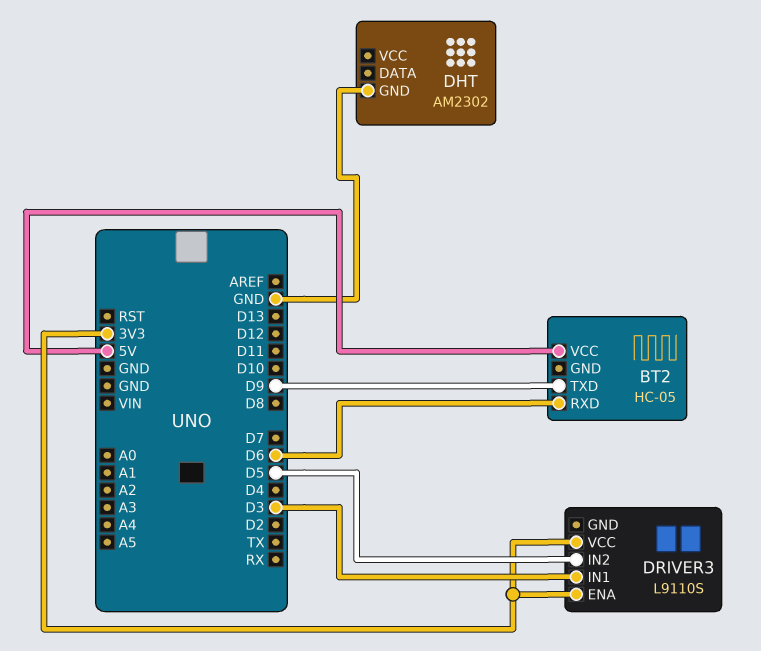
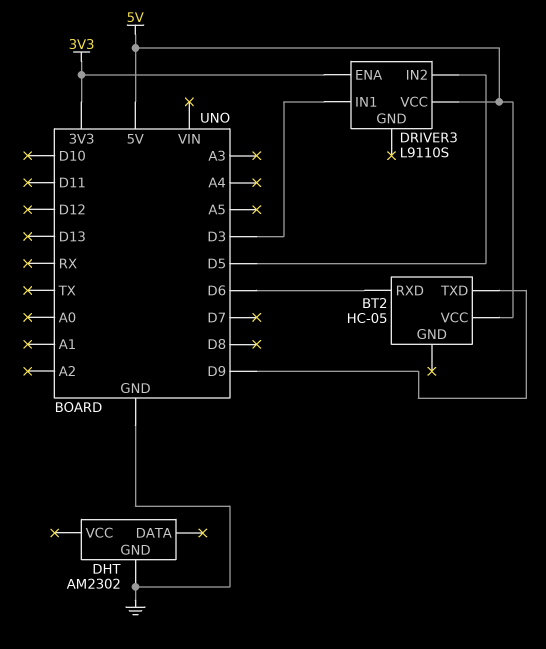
DRIVER3 pin VCC: 3V3 -> 5V

